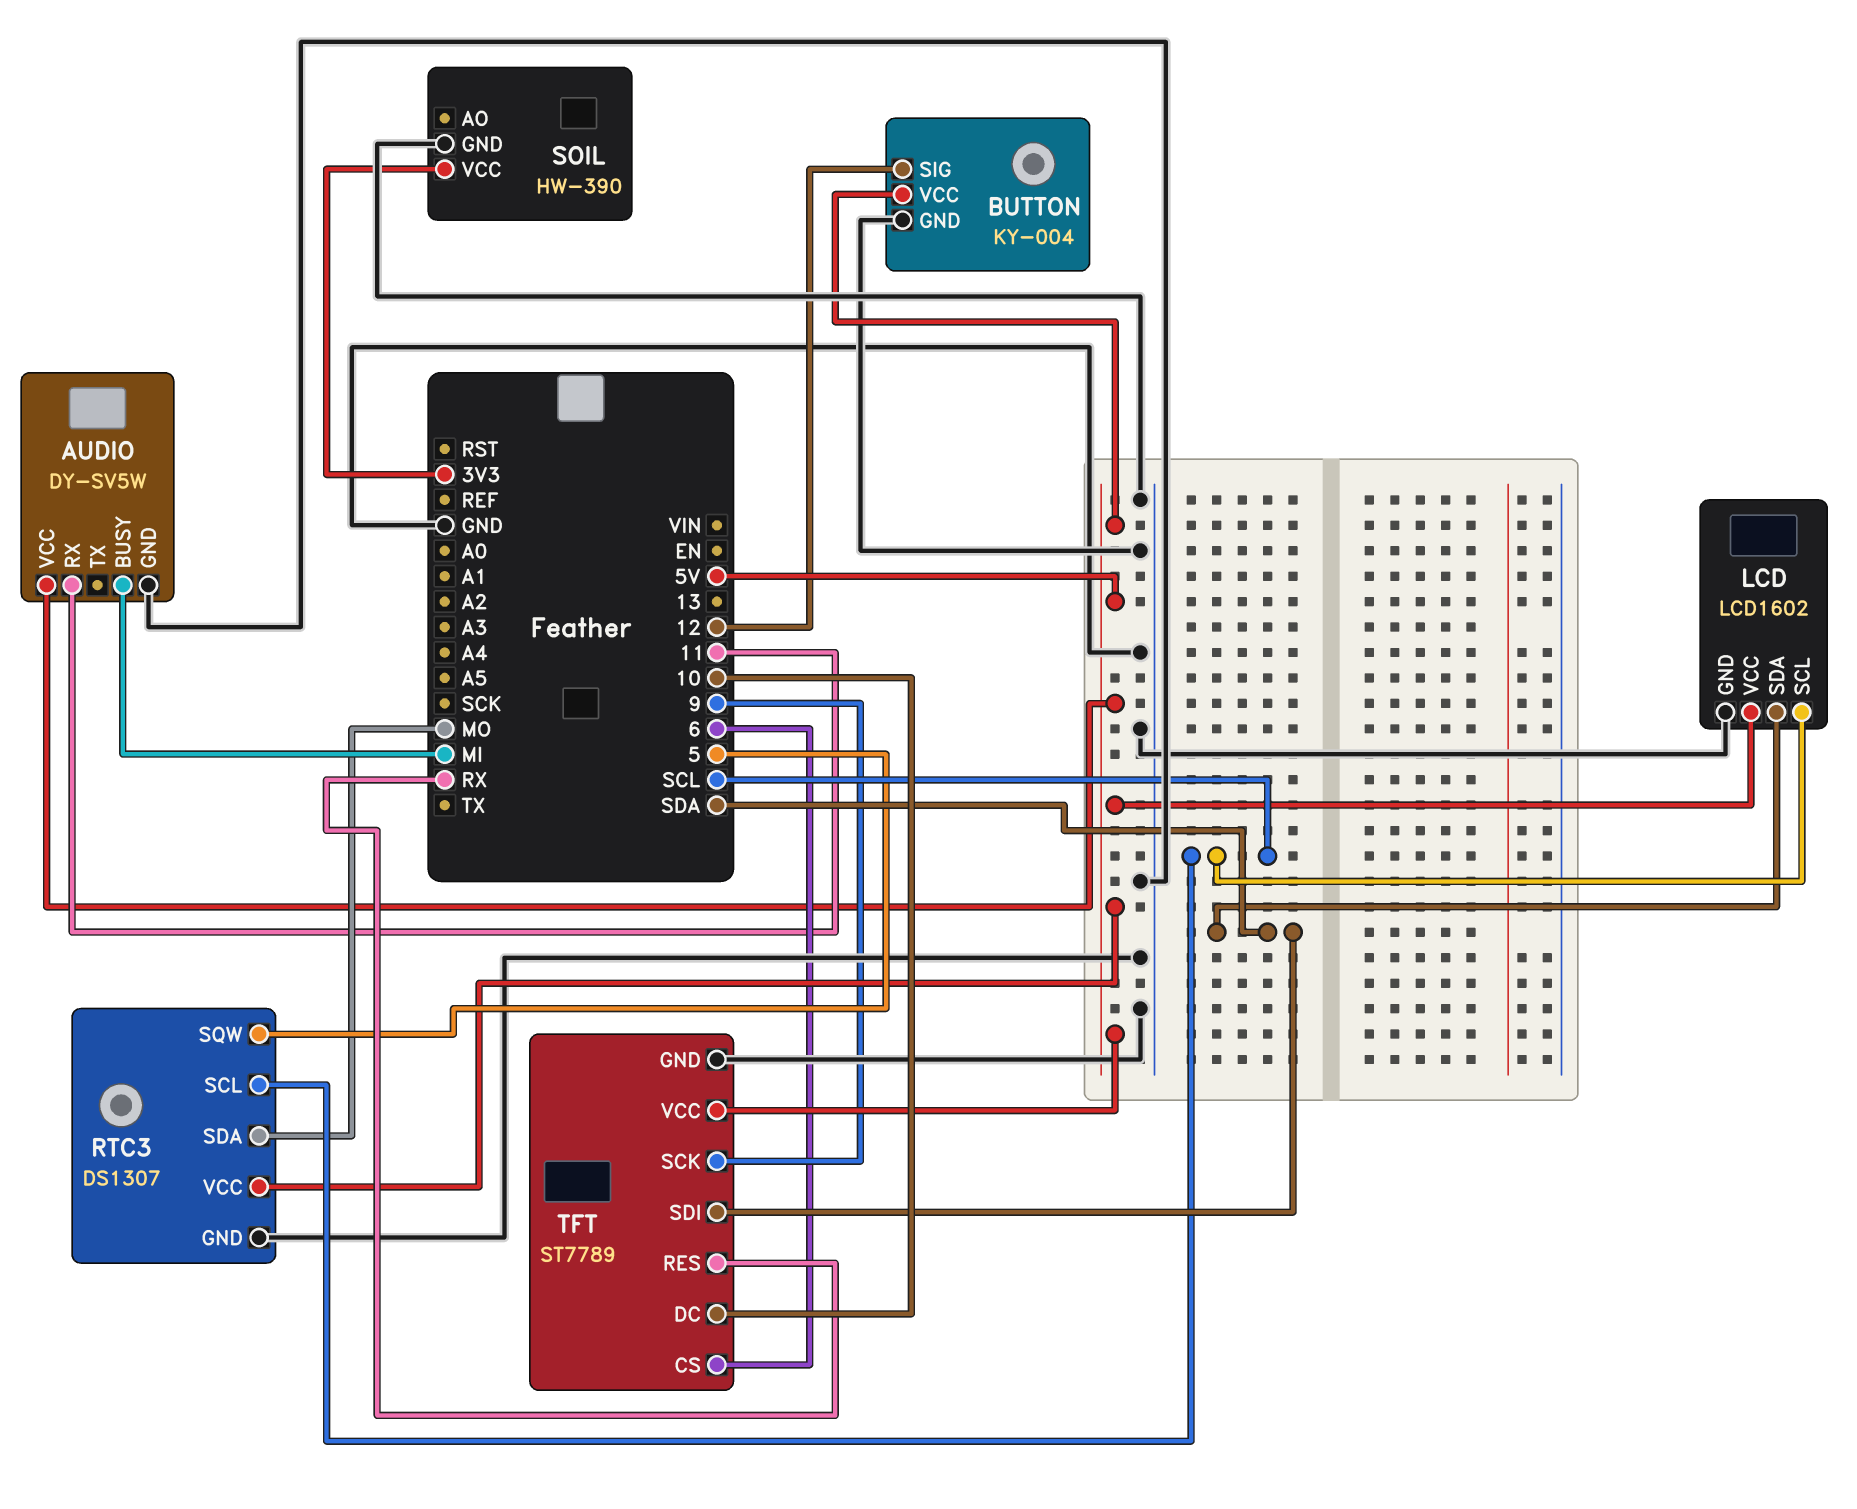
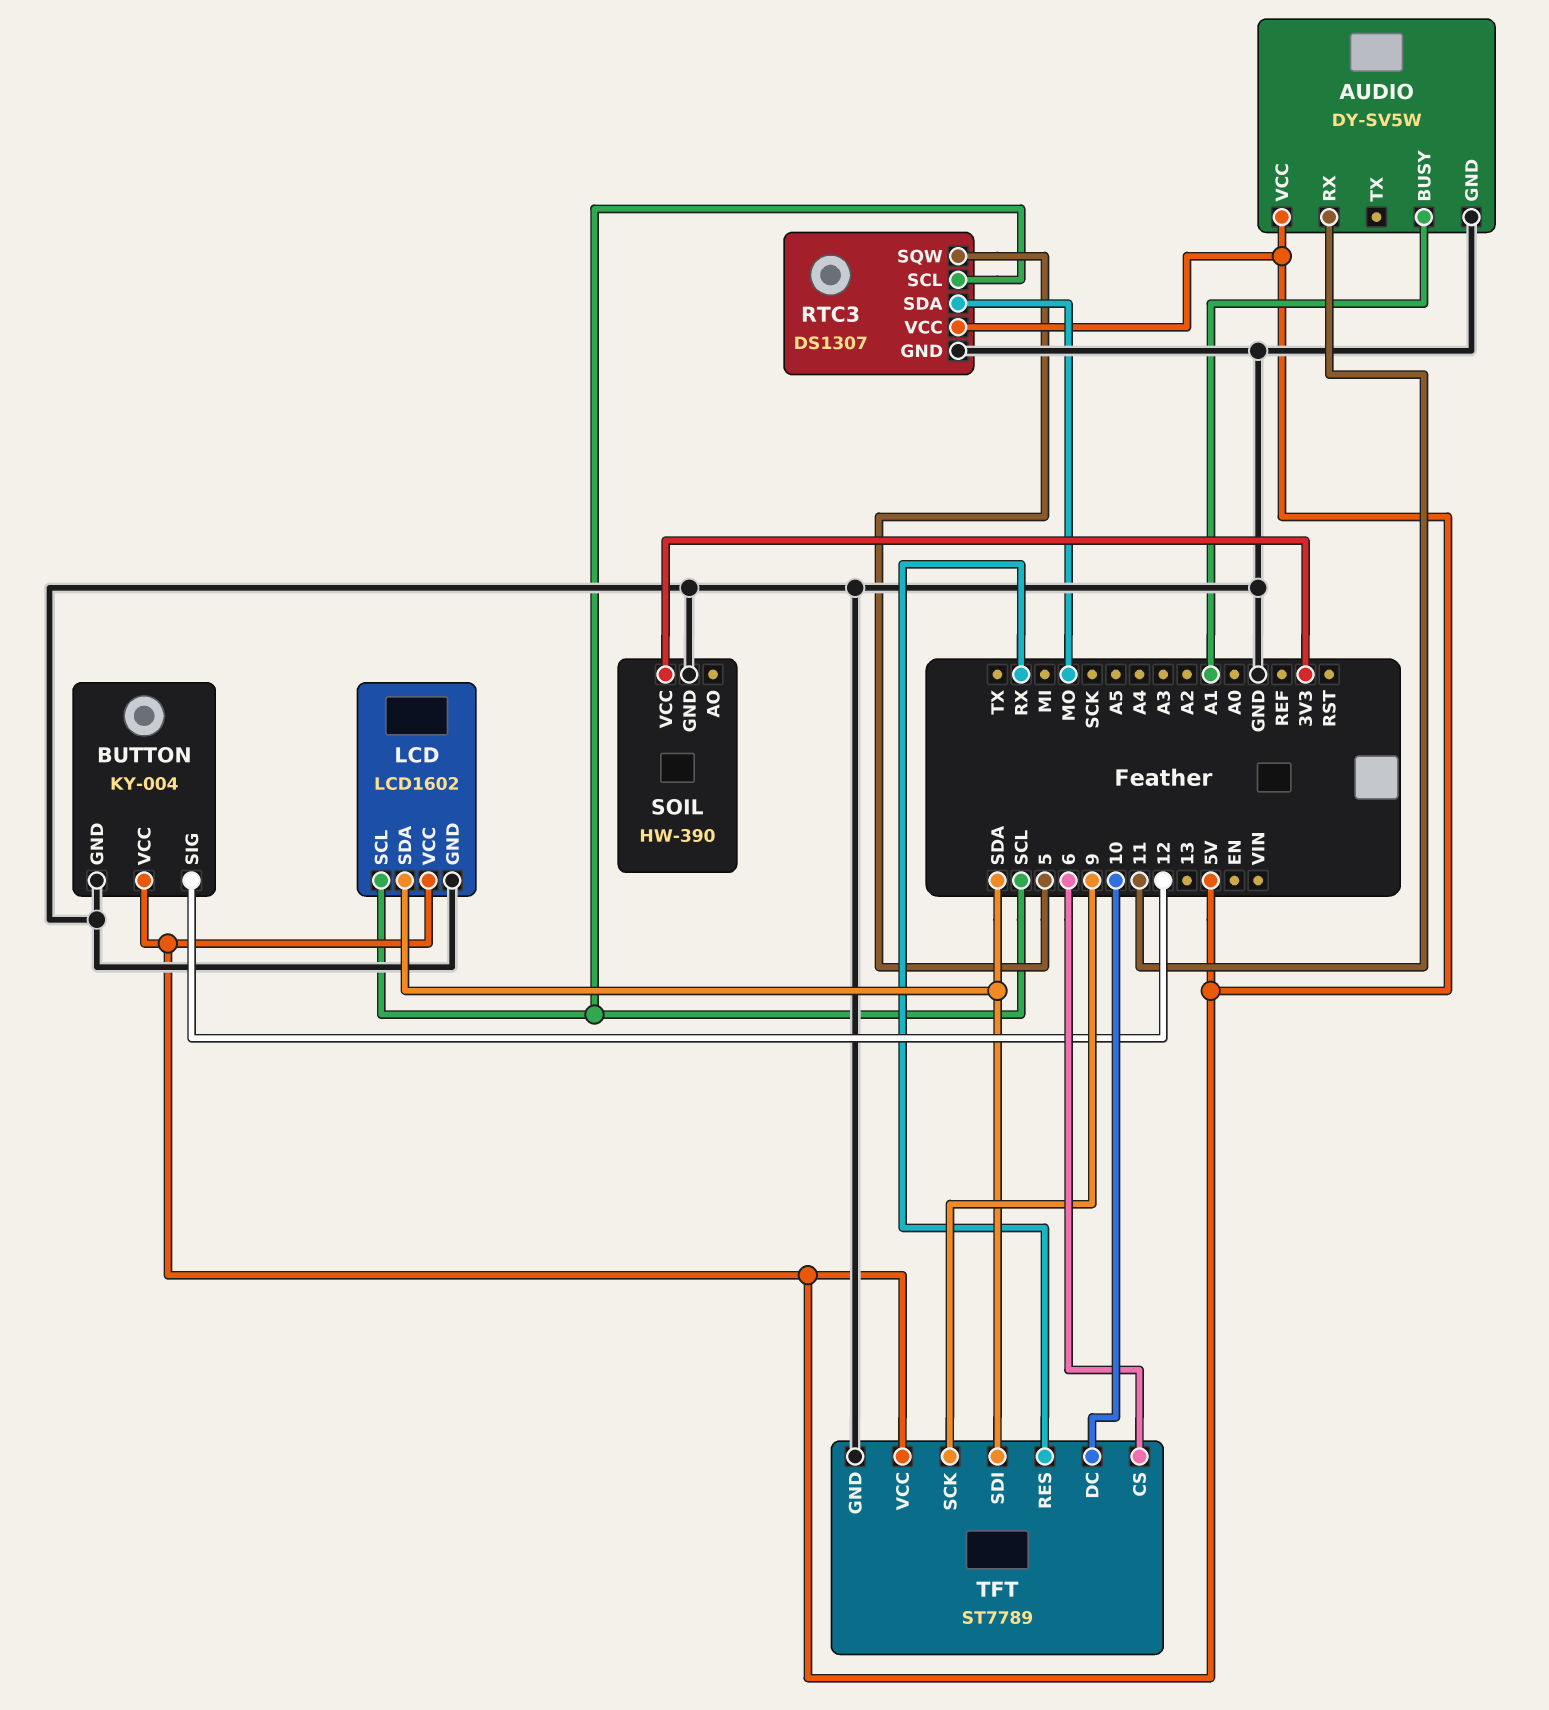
AUDIO pin BUSY: MI -> A1

